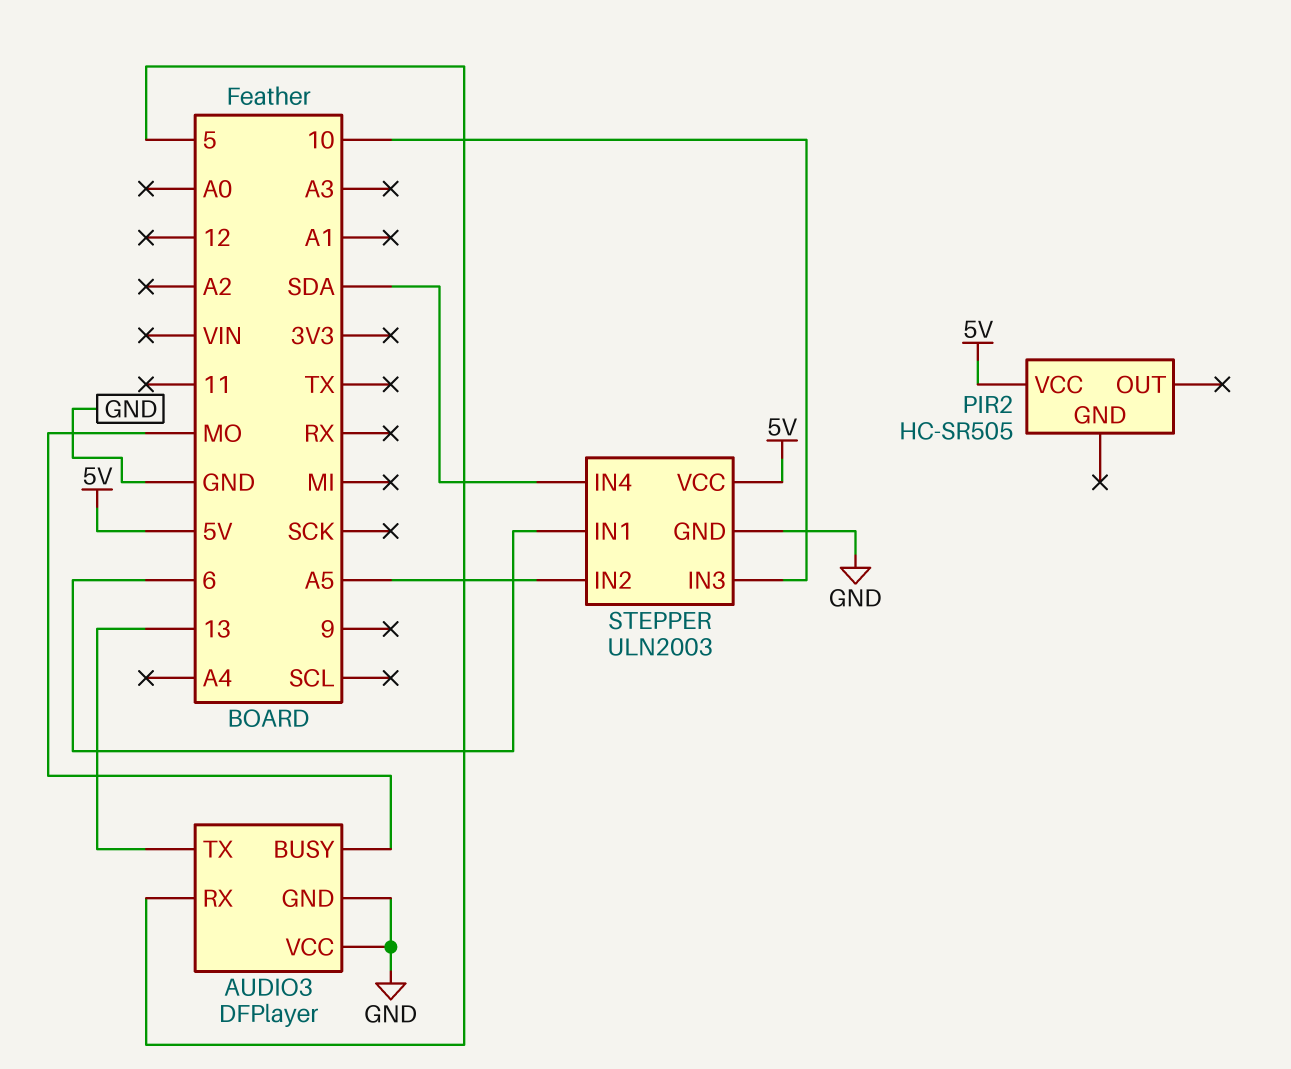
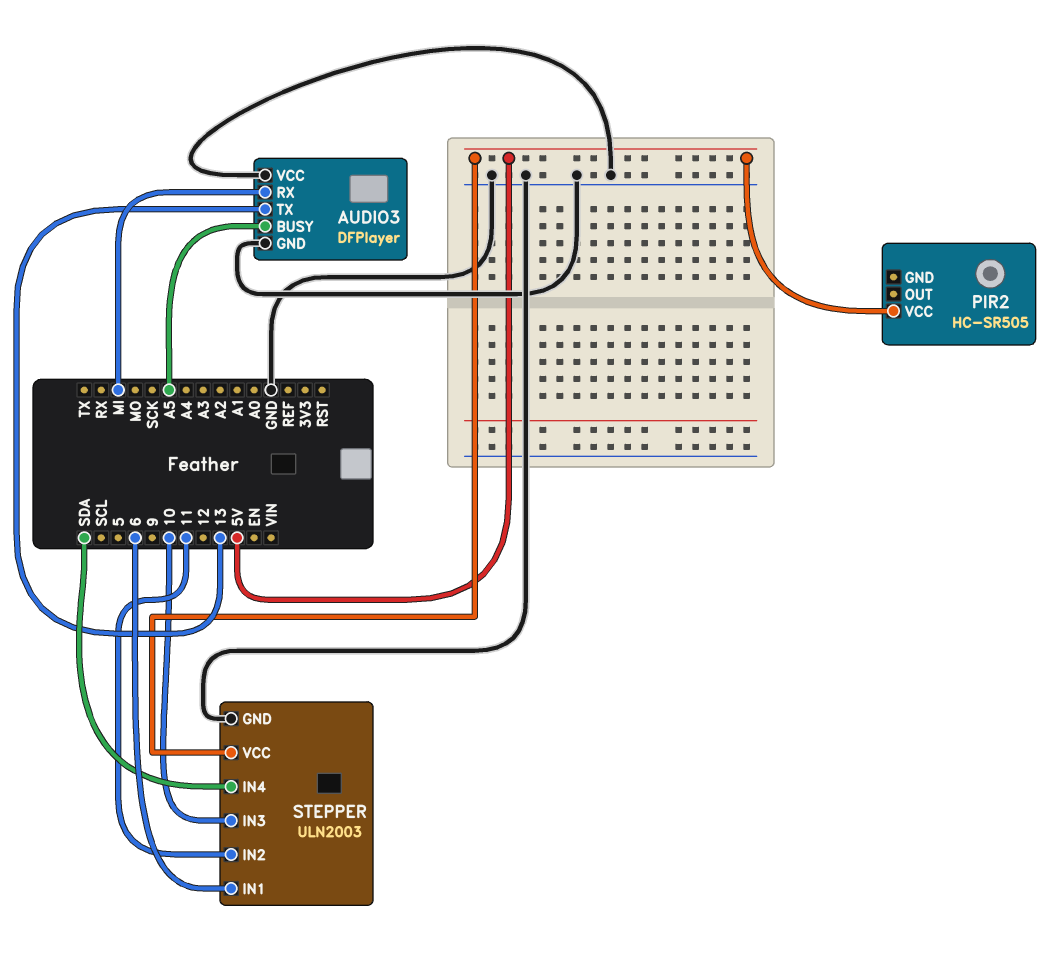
AUDIO3 pin BUSY: MO -> A5
AUDIO3 pin RX: 5 -> MI
STEPPER pin IN2: A5 -> 11

